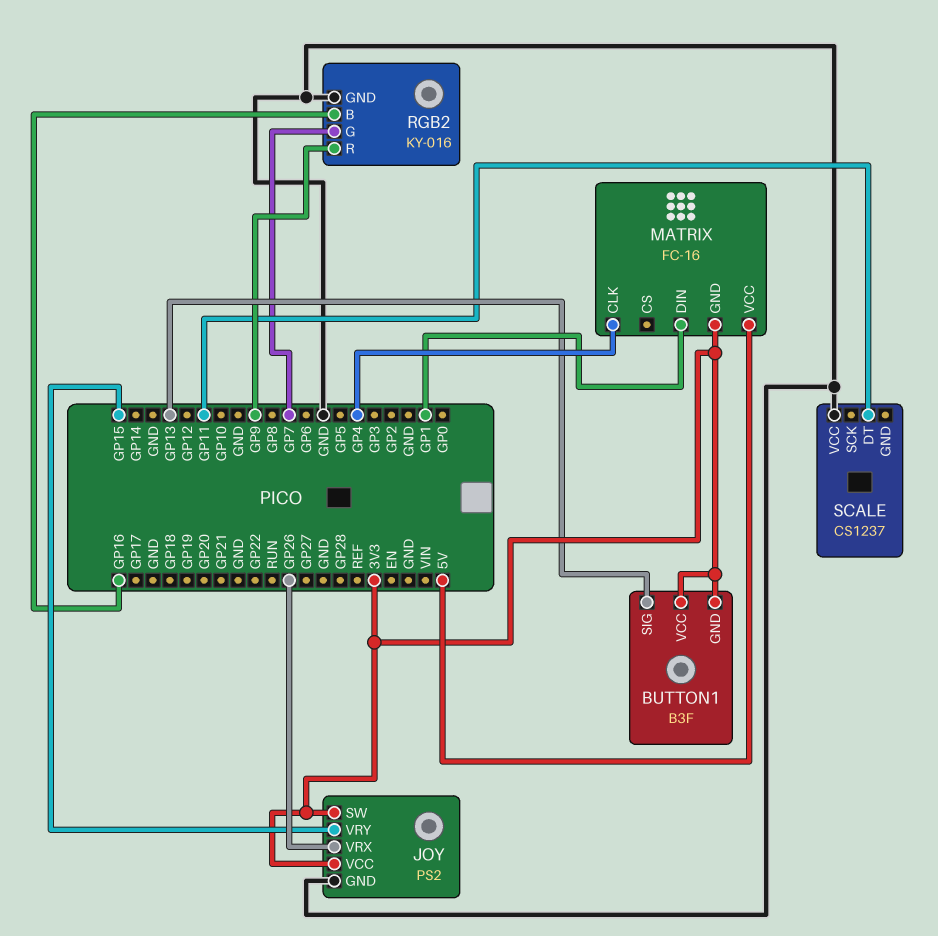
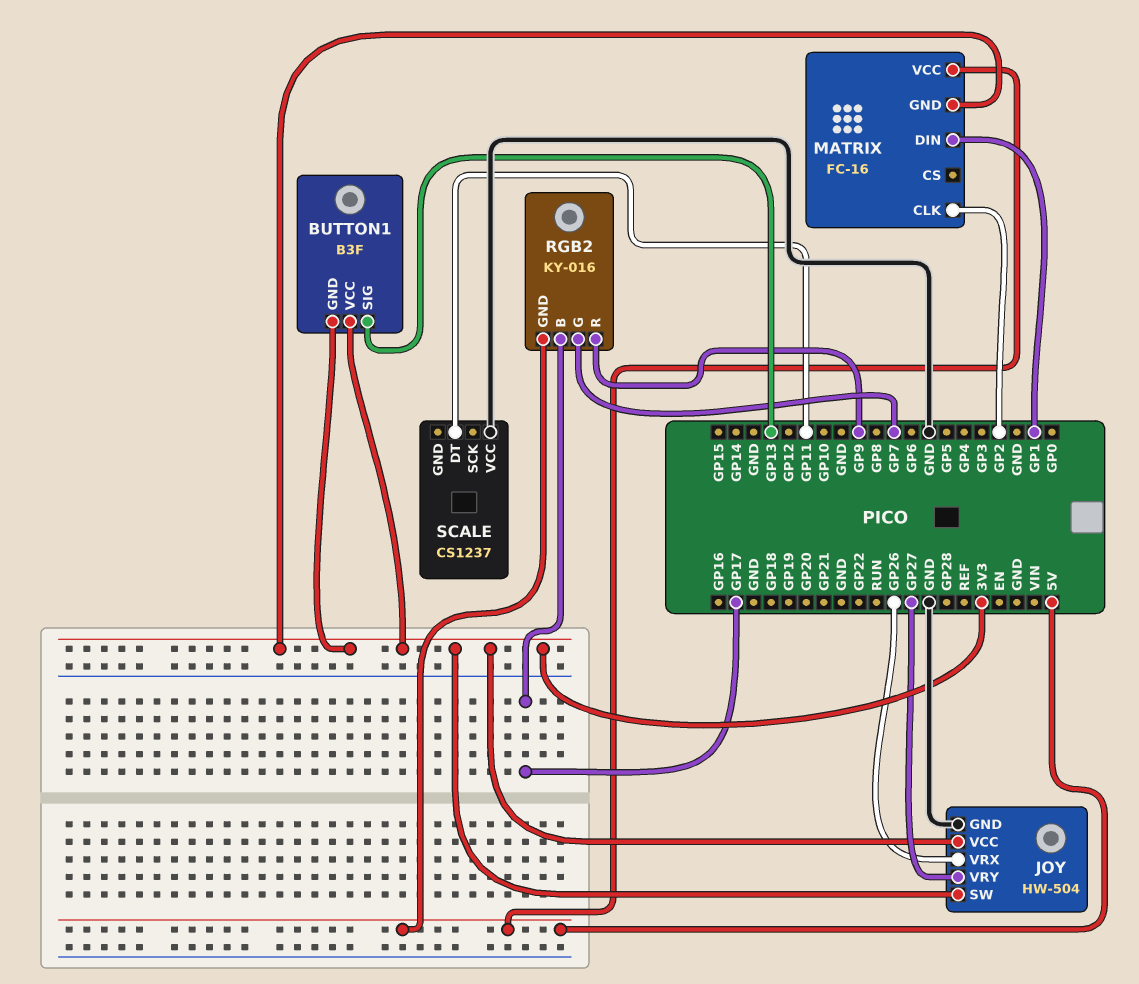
JOY: PS2 -> HW-504
JOY pin VRY: GP15 -> GP27
MATRIX pin CLK: GP4 -> GP2
RGB2 pin B: GP16 -> GP17
RGB2 pin GND: GND -> 5V

